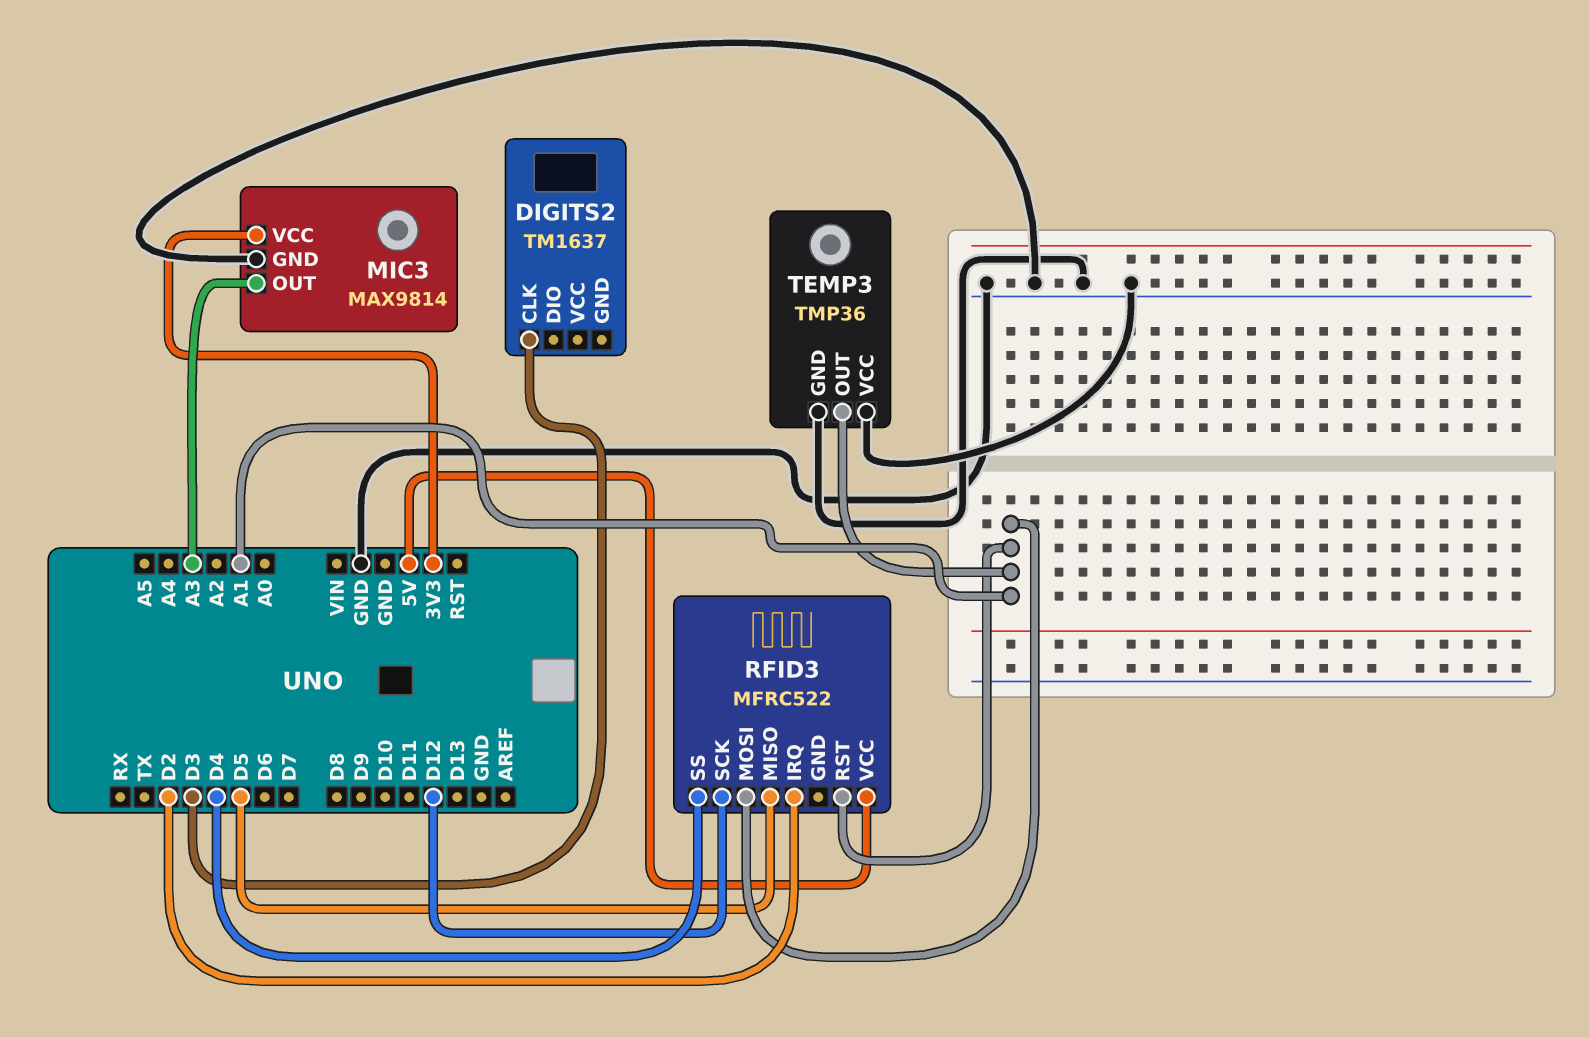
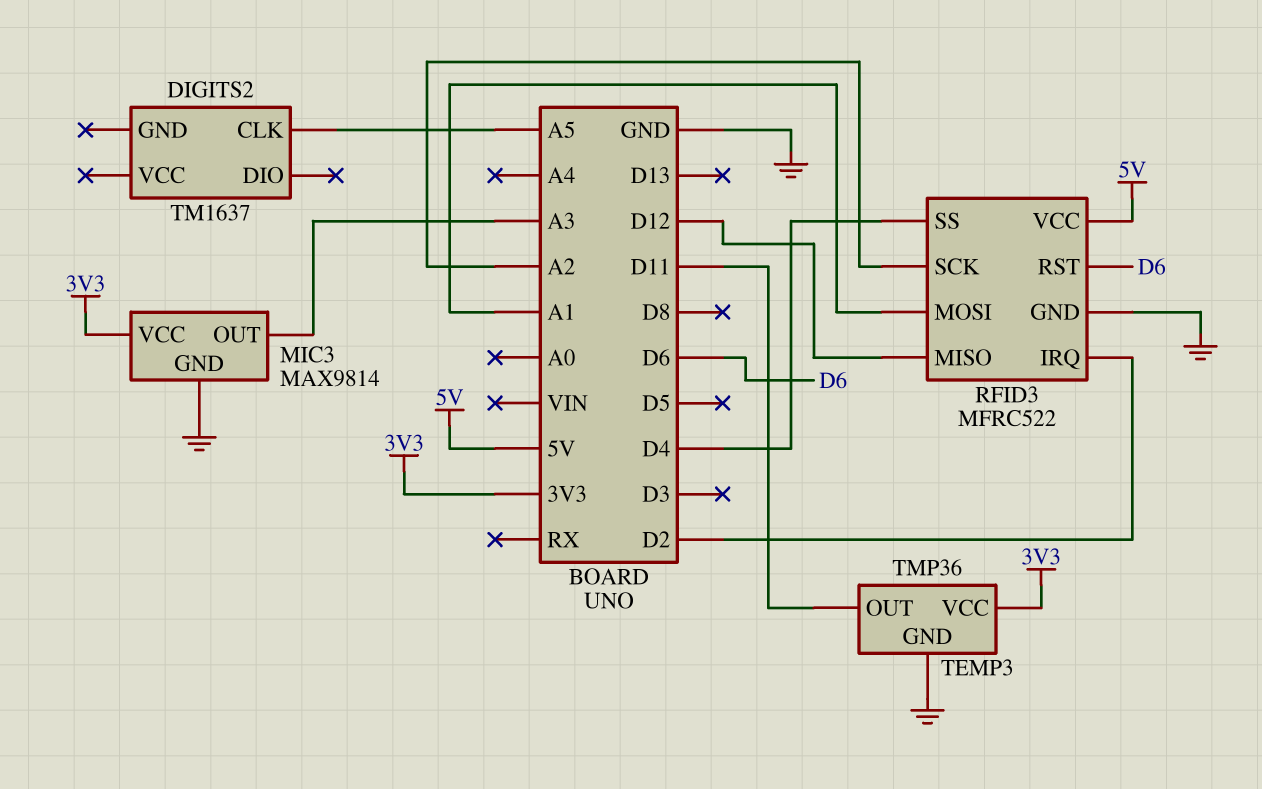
DIGITS2 pin CLK: D3 -> A5
RFID3 pin GND: none -> GND
RFID3 pin MISO: D5 -> D12
RFID3 pin RST: A1 -> D6
RFID3 pin SCK: D12 -> A2
TEMP3 pin OUT: A1 -> D11
TEMP3 pin VCC: GND -> 3V3

